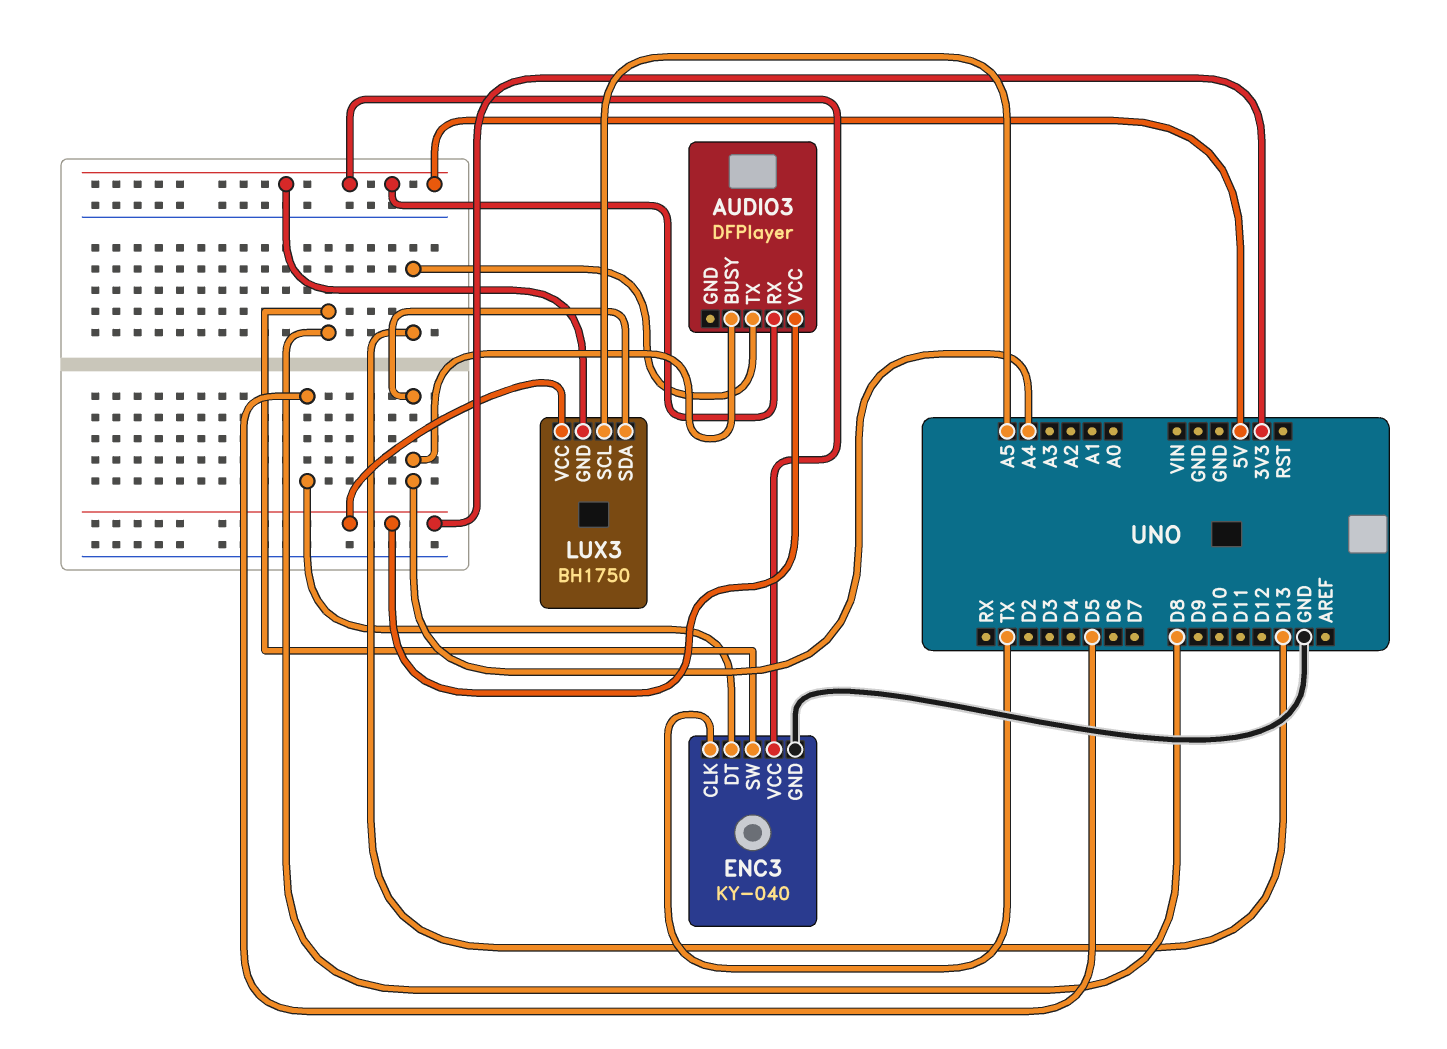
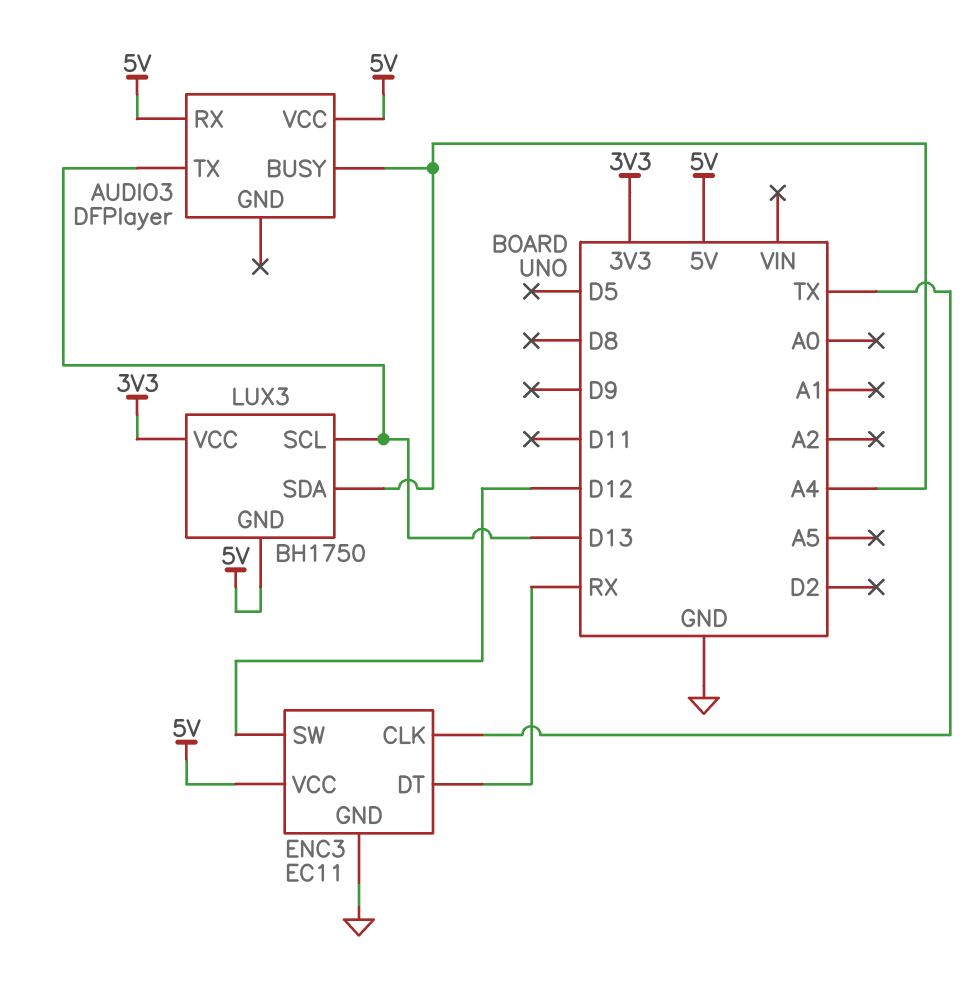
AUDIO3 pin VCC: 3V3 -> 5V
ENC3: KY-040 -> EC11
ENC3 pin DT: D5 -> RX
ENC3 pin SW: D8 -> D12
LUX3 pin SCL: A5 -> D13

